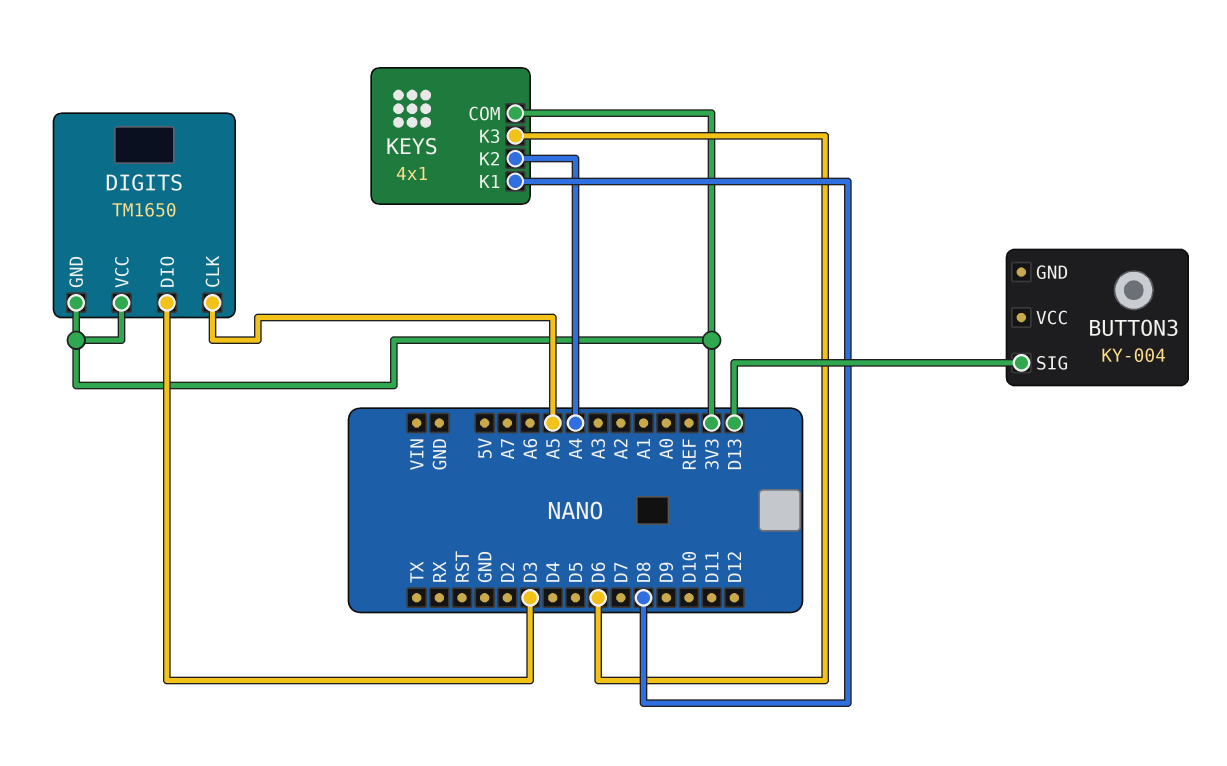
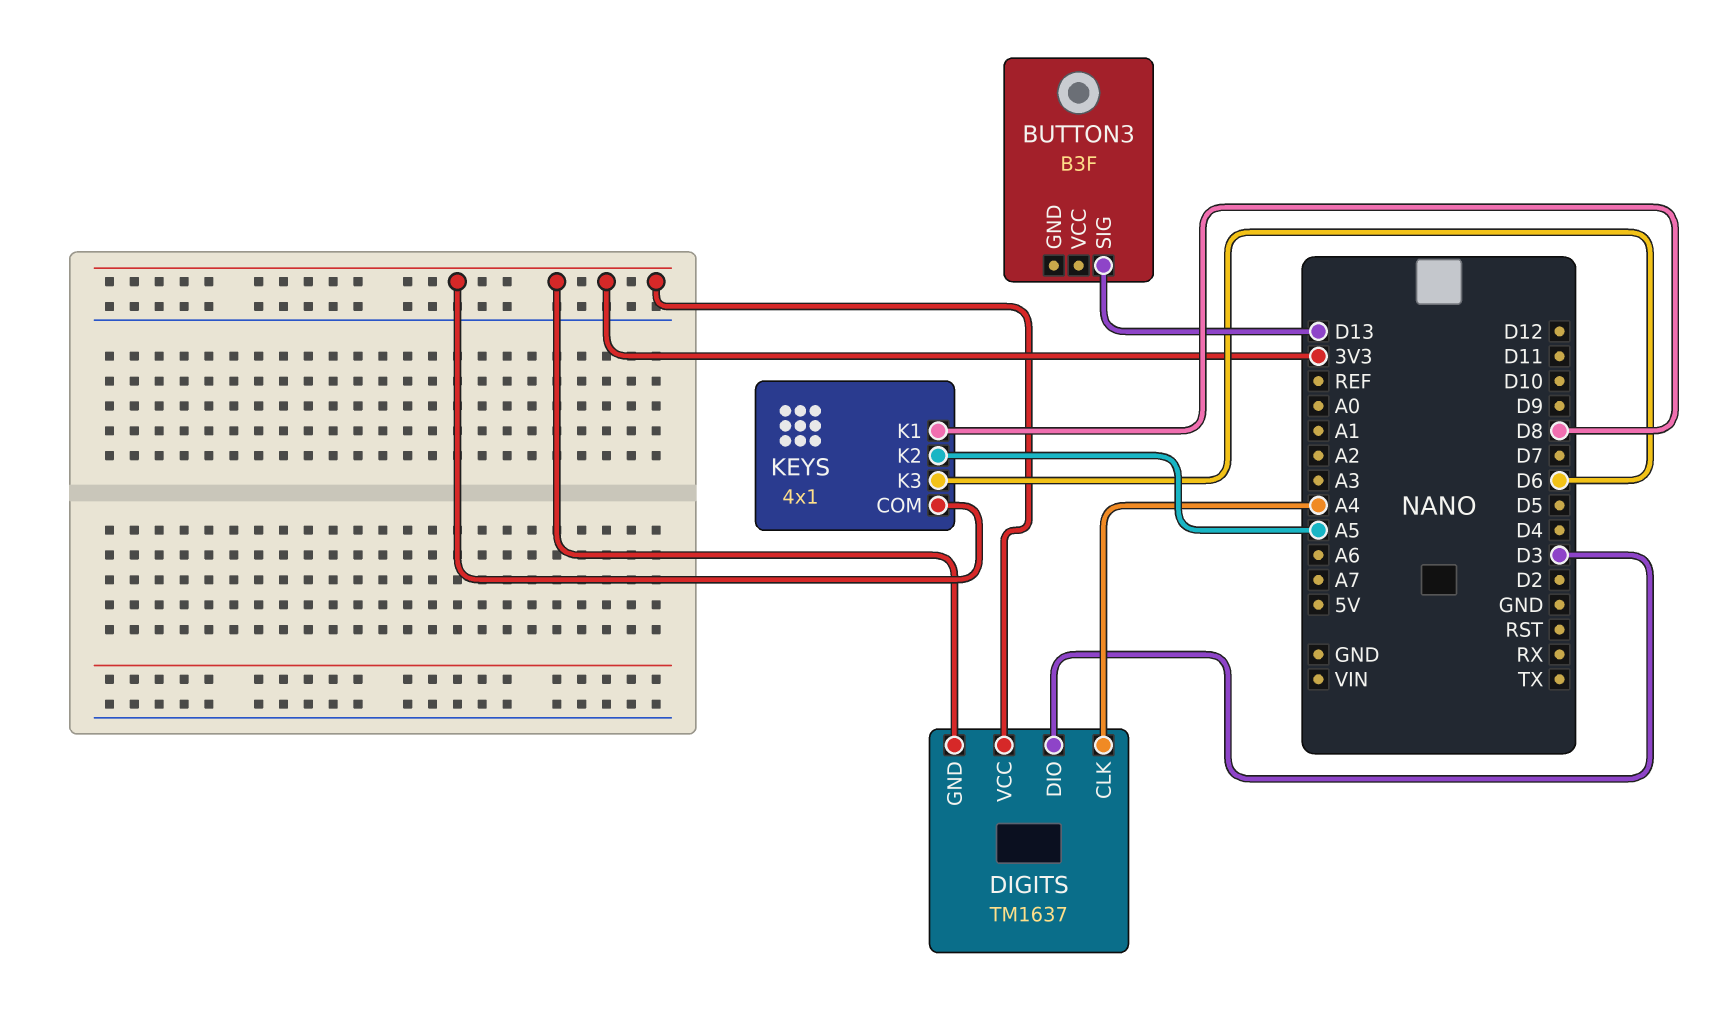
BUTTON3: KY-004 -> B3F
DIGITS: TM1650 -> TM1637
DIGITS pin CLK: A5 -> A4
KEYS pin K2: A4 -> A5

